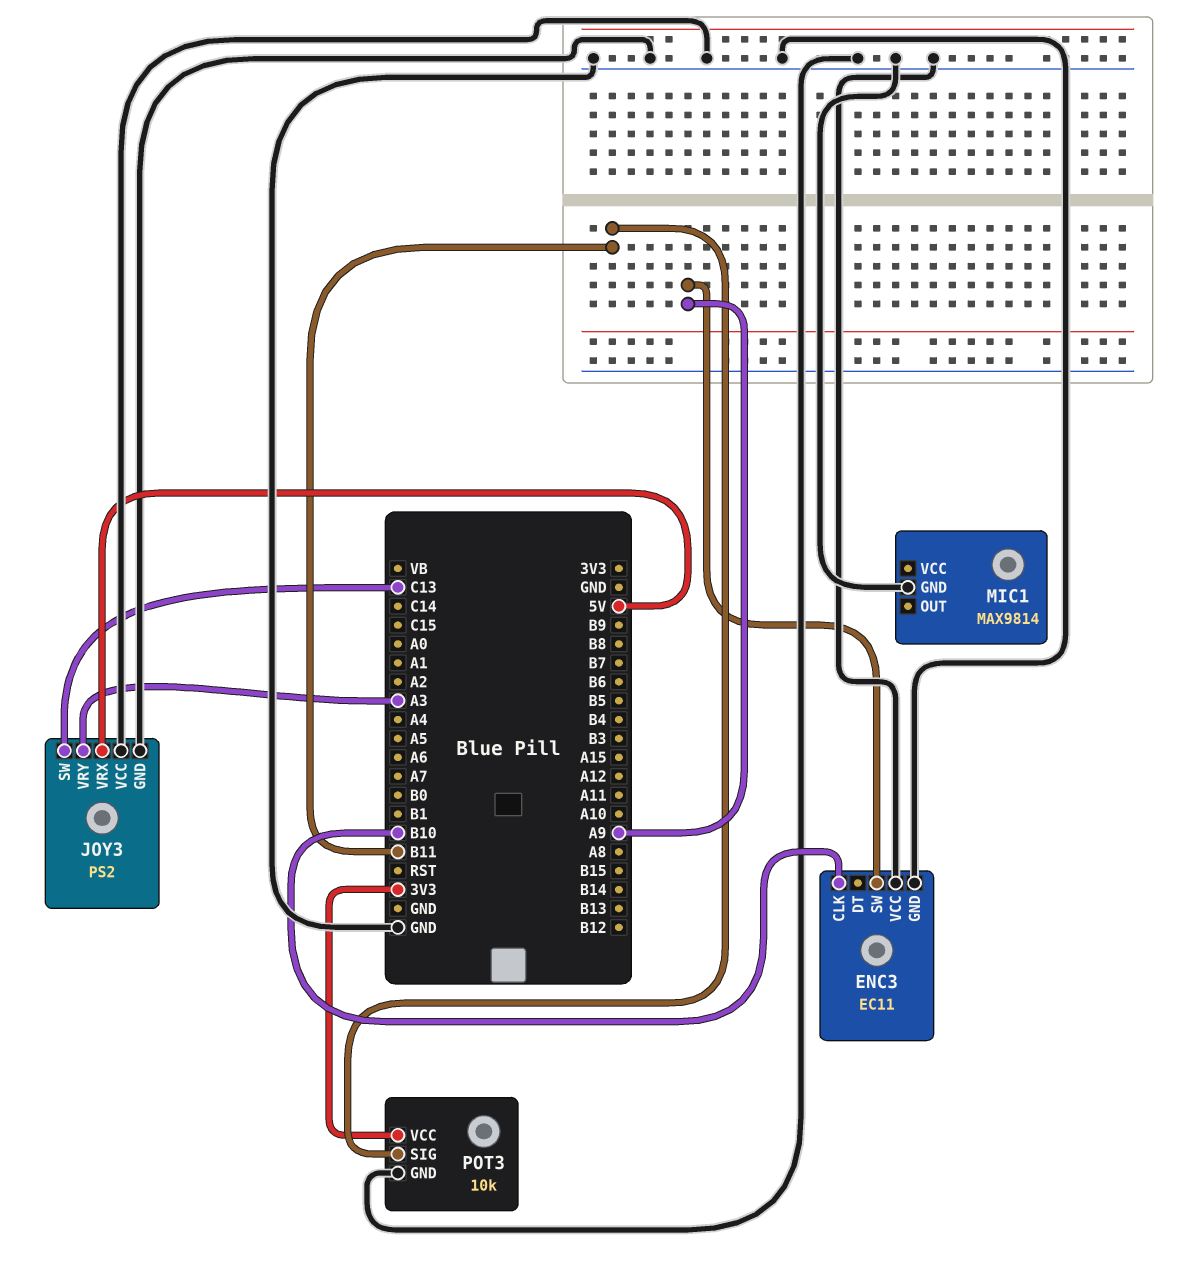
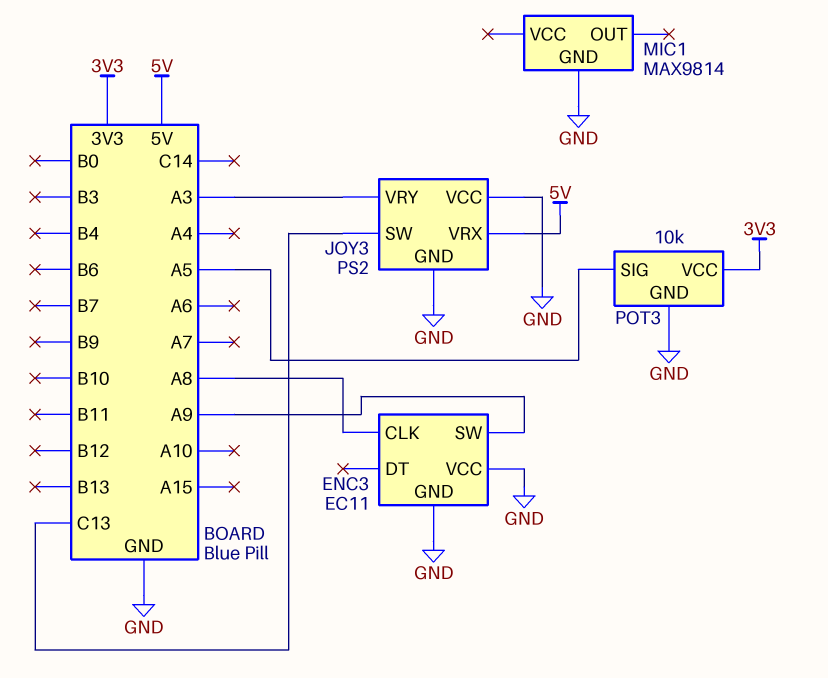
ENC3 pin CLK: B10 -> A8
POT3 pin SIG: B11 -> A5

